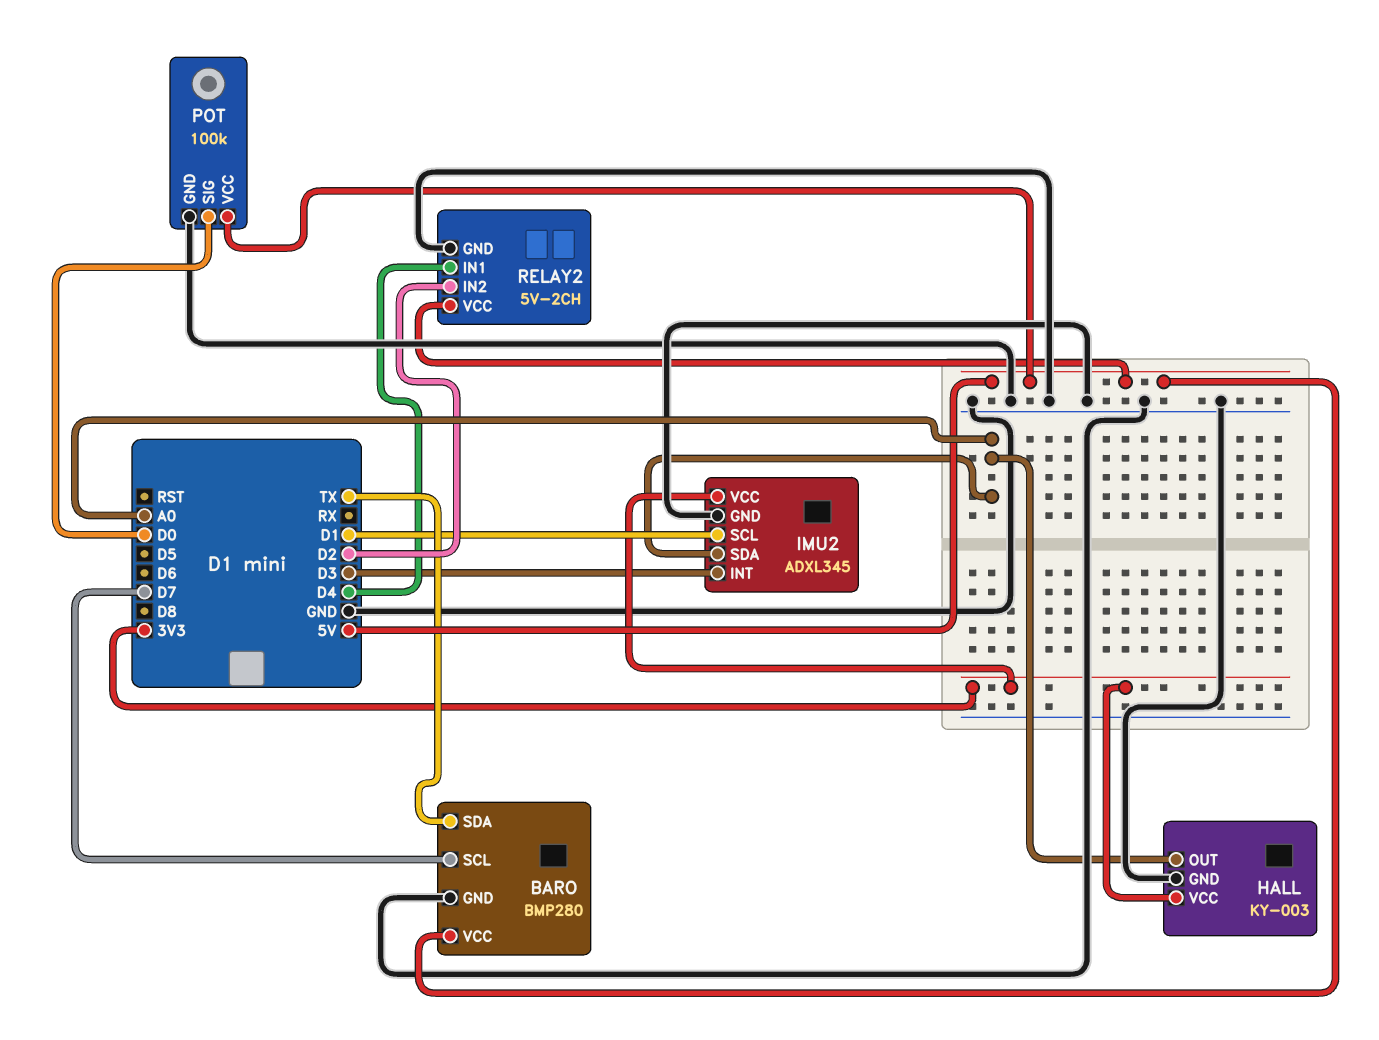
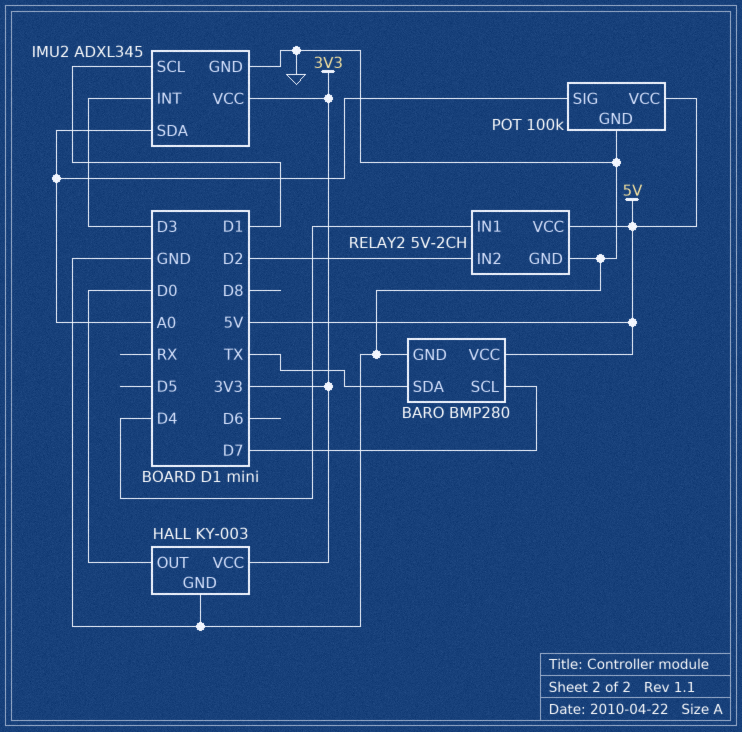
HALL pin OUT: A0 -> D0
POT pin SIG: D0 -> A0

